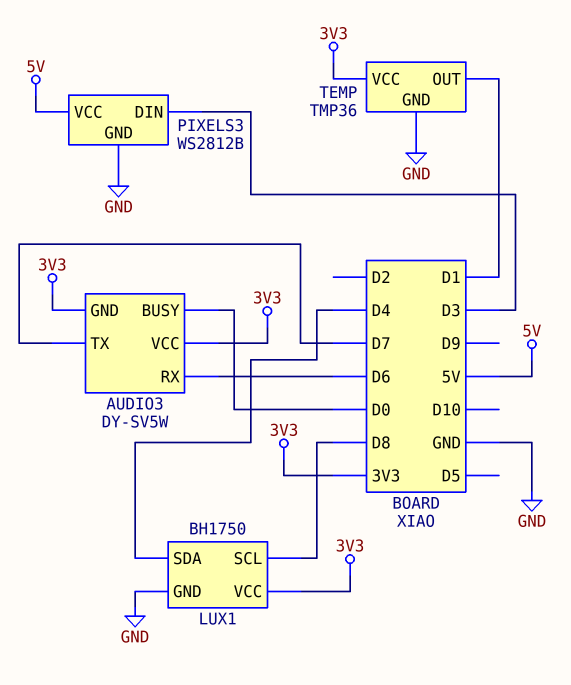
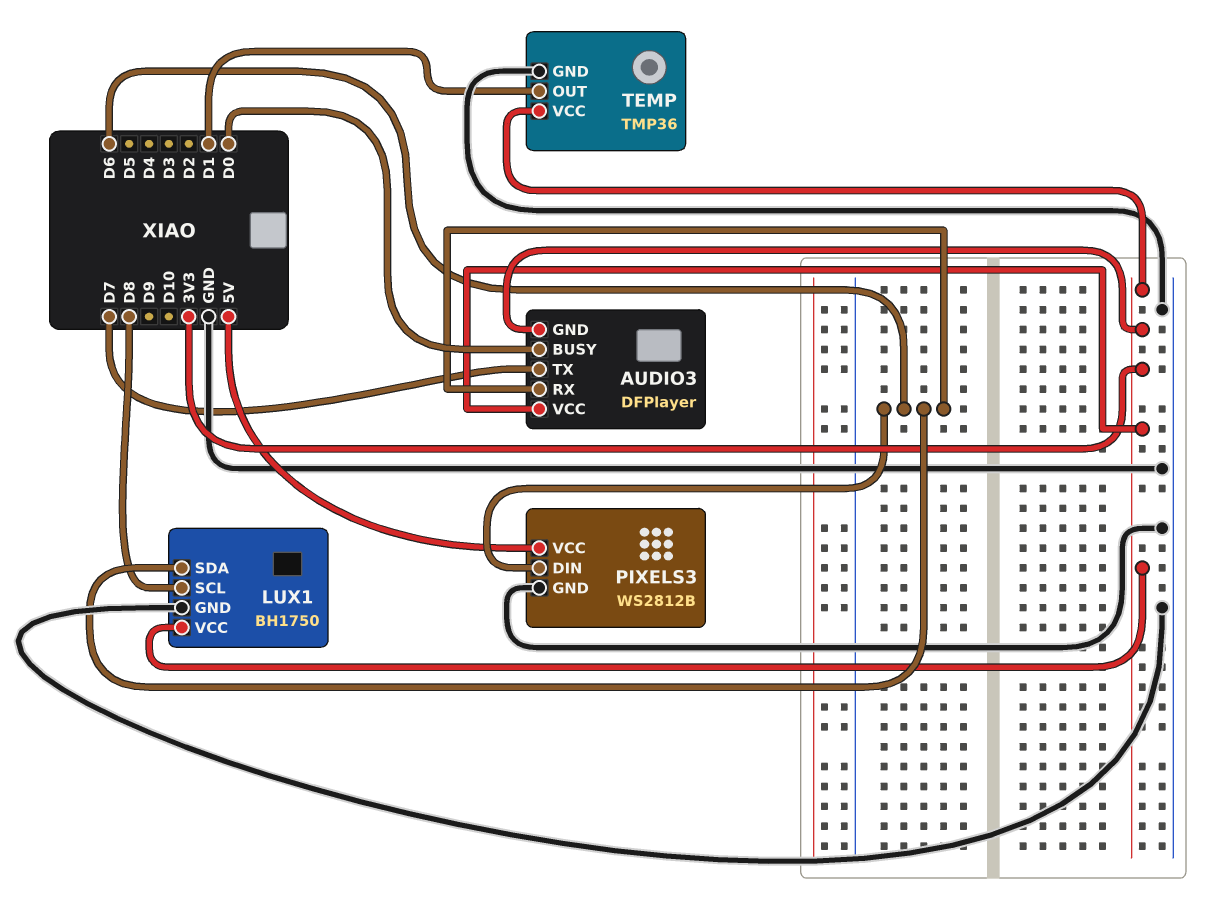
AUDIO3: DY-SV5W -> DFPlayer
LUX1 pin SDA: D4 -> D6
PIXELS3 pin DIN: D3 -> D6

